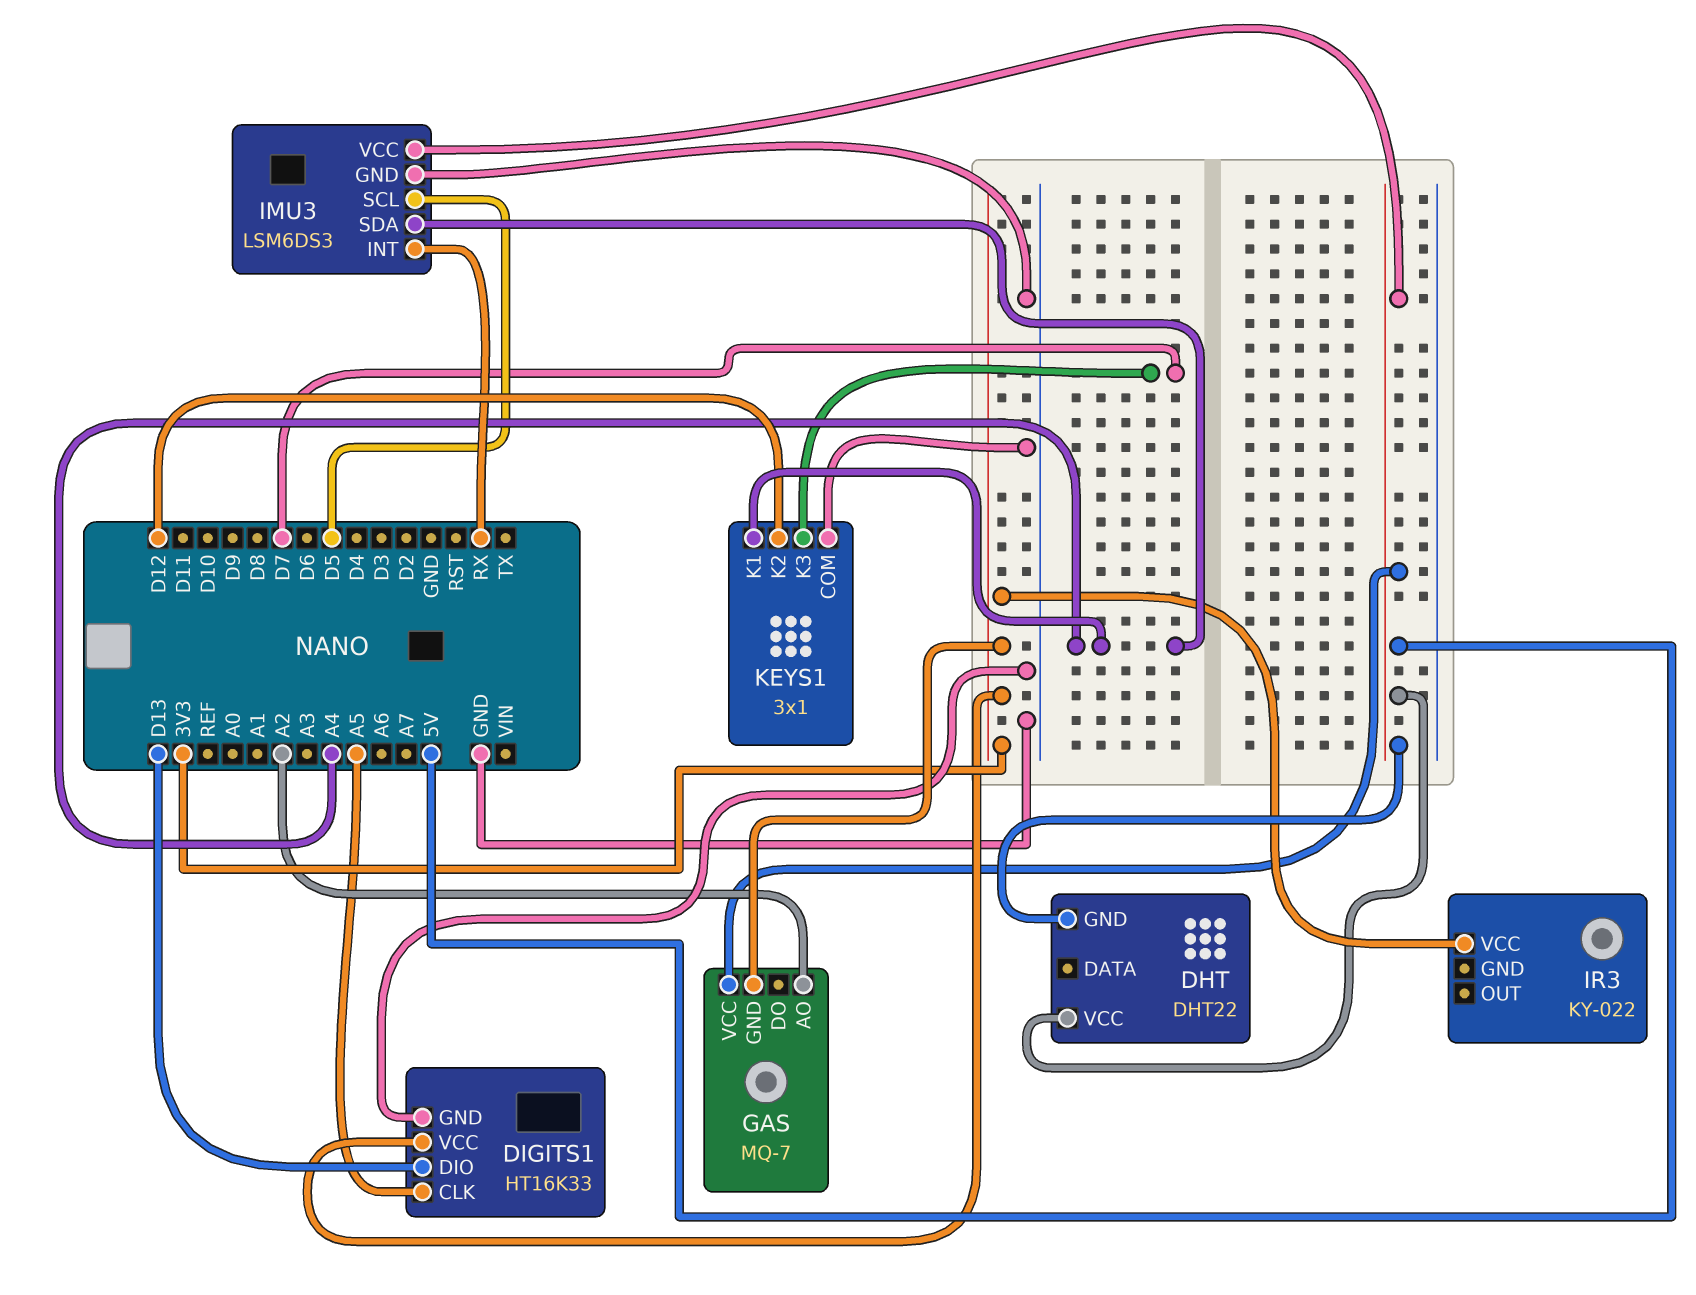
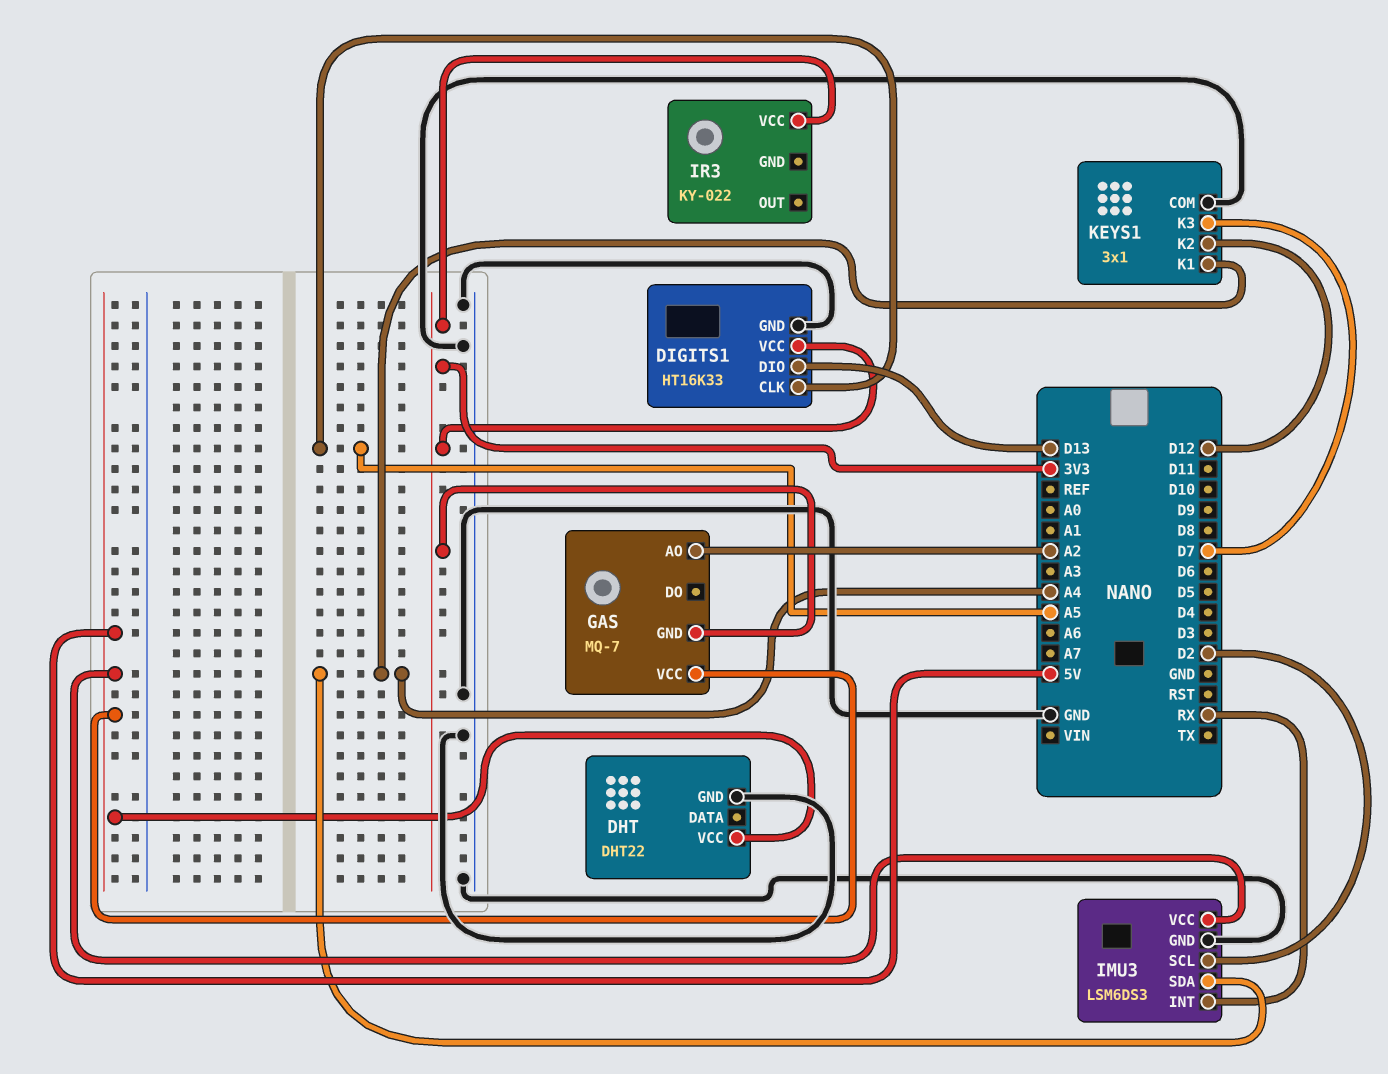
DHT pin GND: 5V -> GND
IMU3 pin SCL: D5 -> D2

